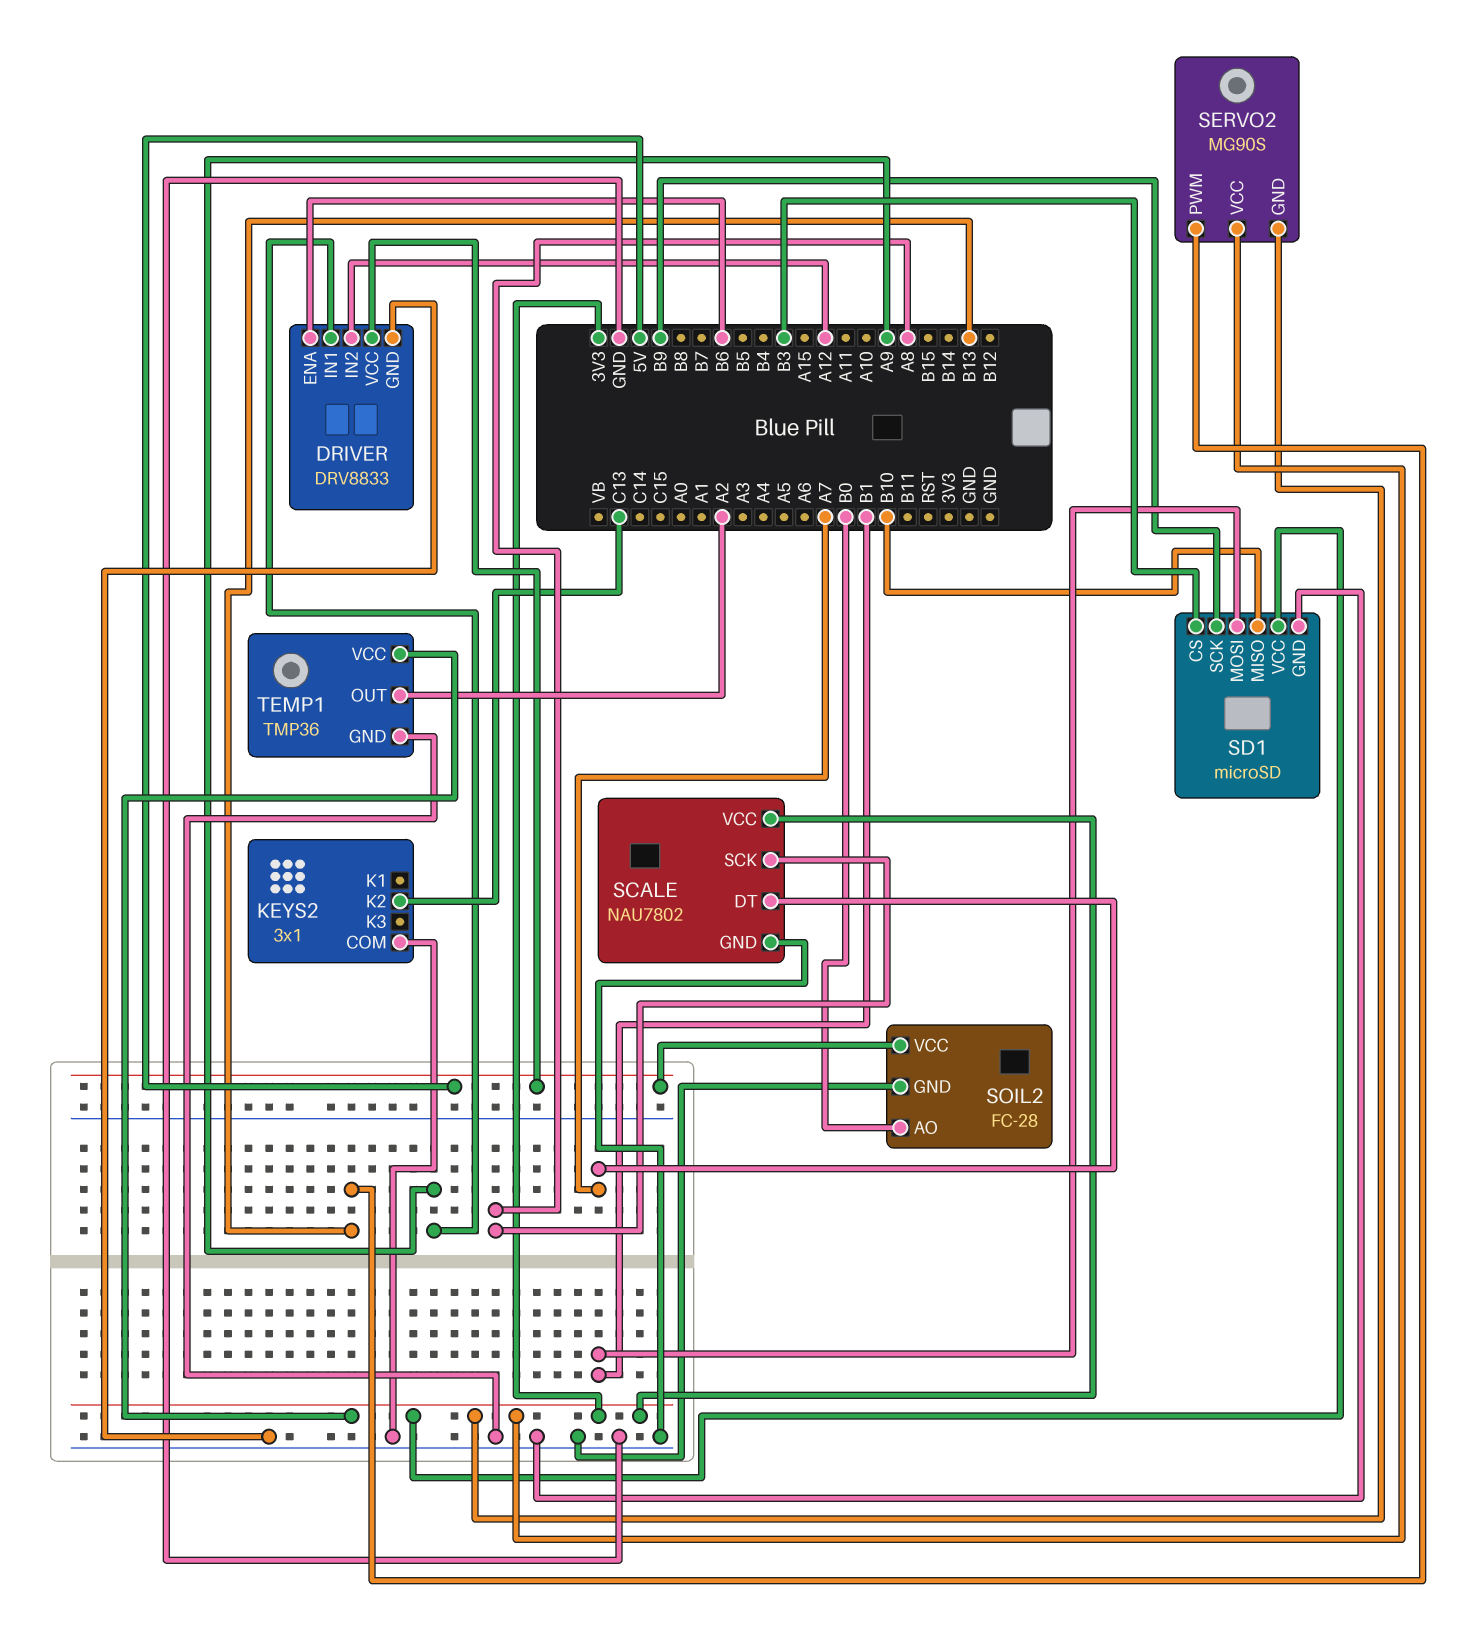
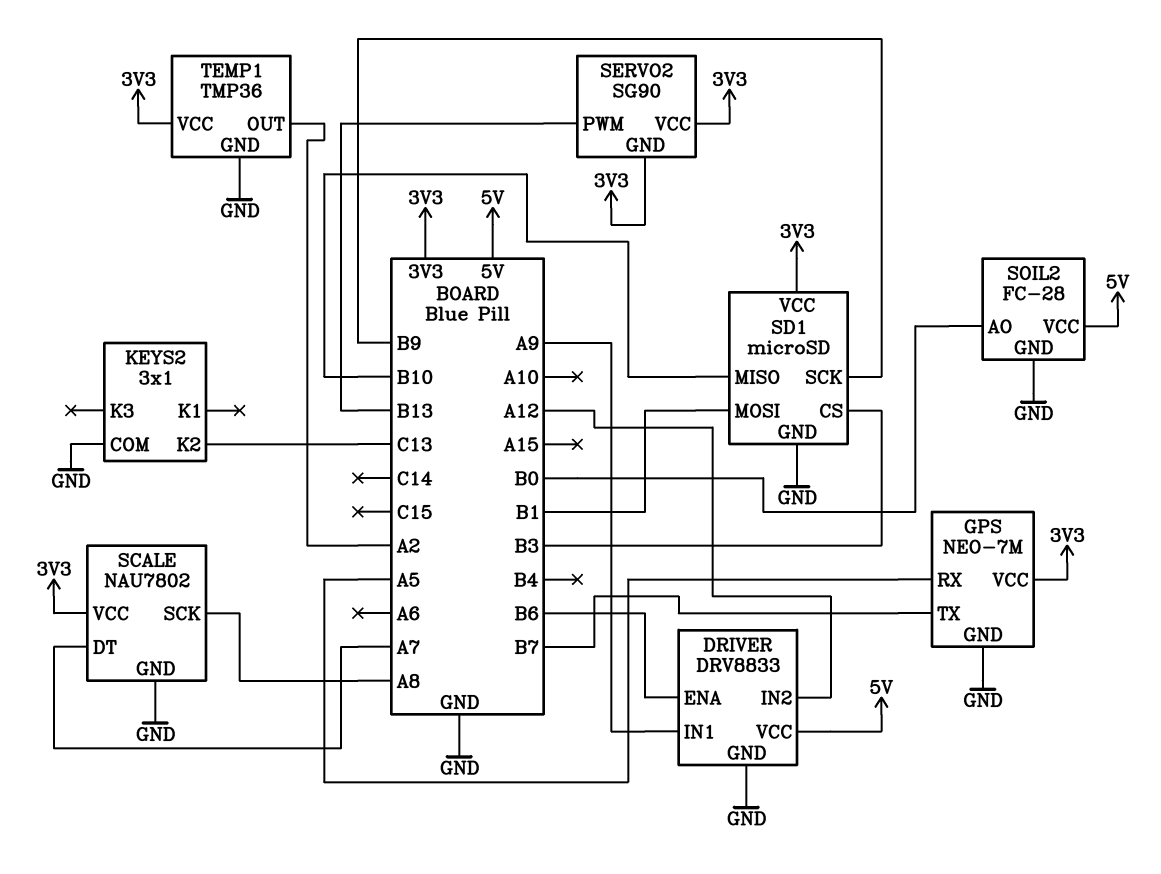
GPS: none -> NEO-7M
GPS pin GND: none -> GND
GPS pin RX: none -> A5
GPS pin TX: none -> B7
GPS pin VCC: none -> 3V3
SERVO2: MG90S -> SG90

